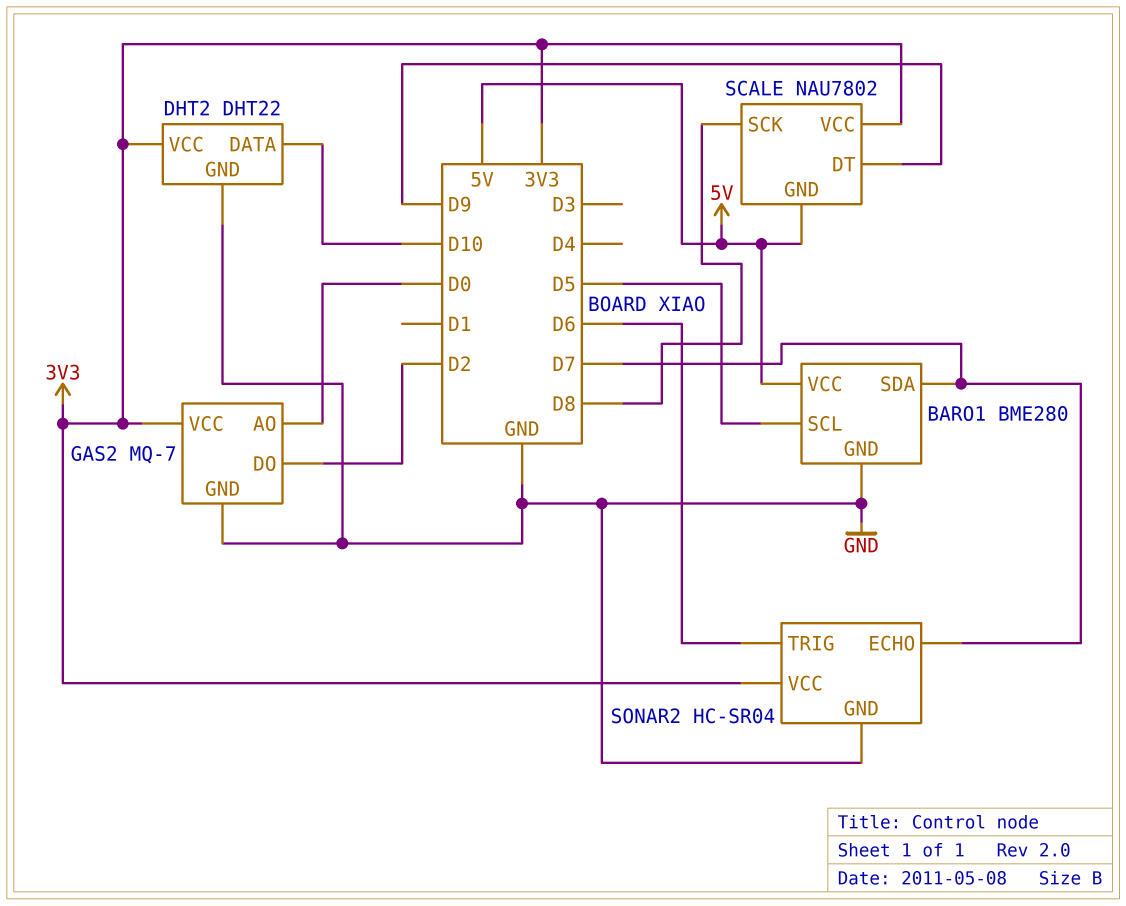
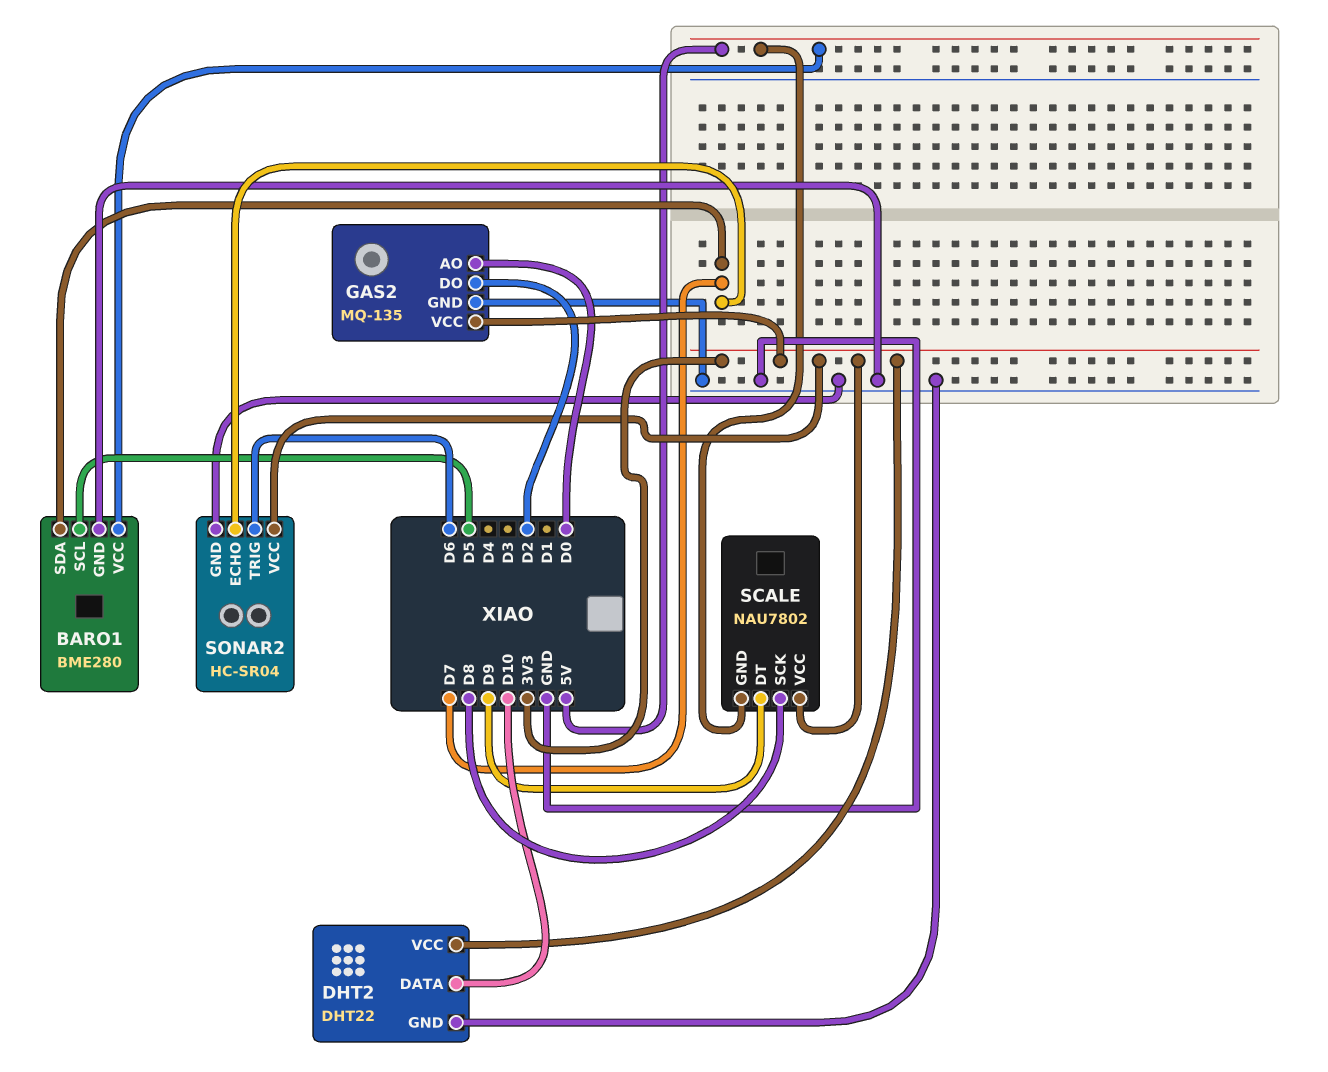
GAS2: MQ-7 -> MQ-135

